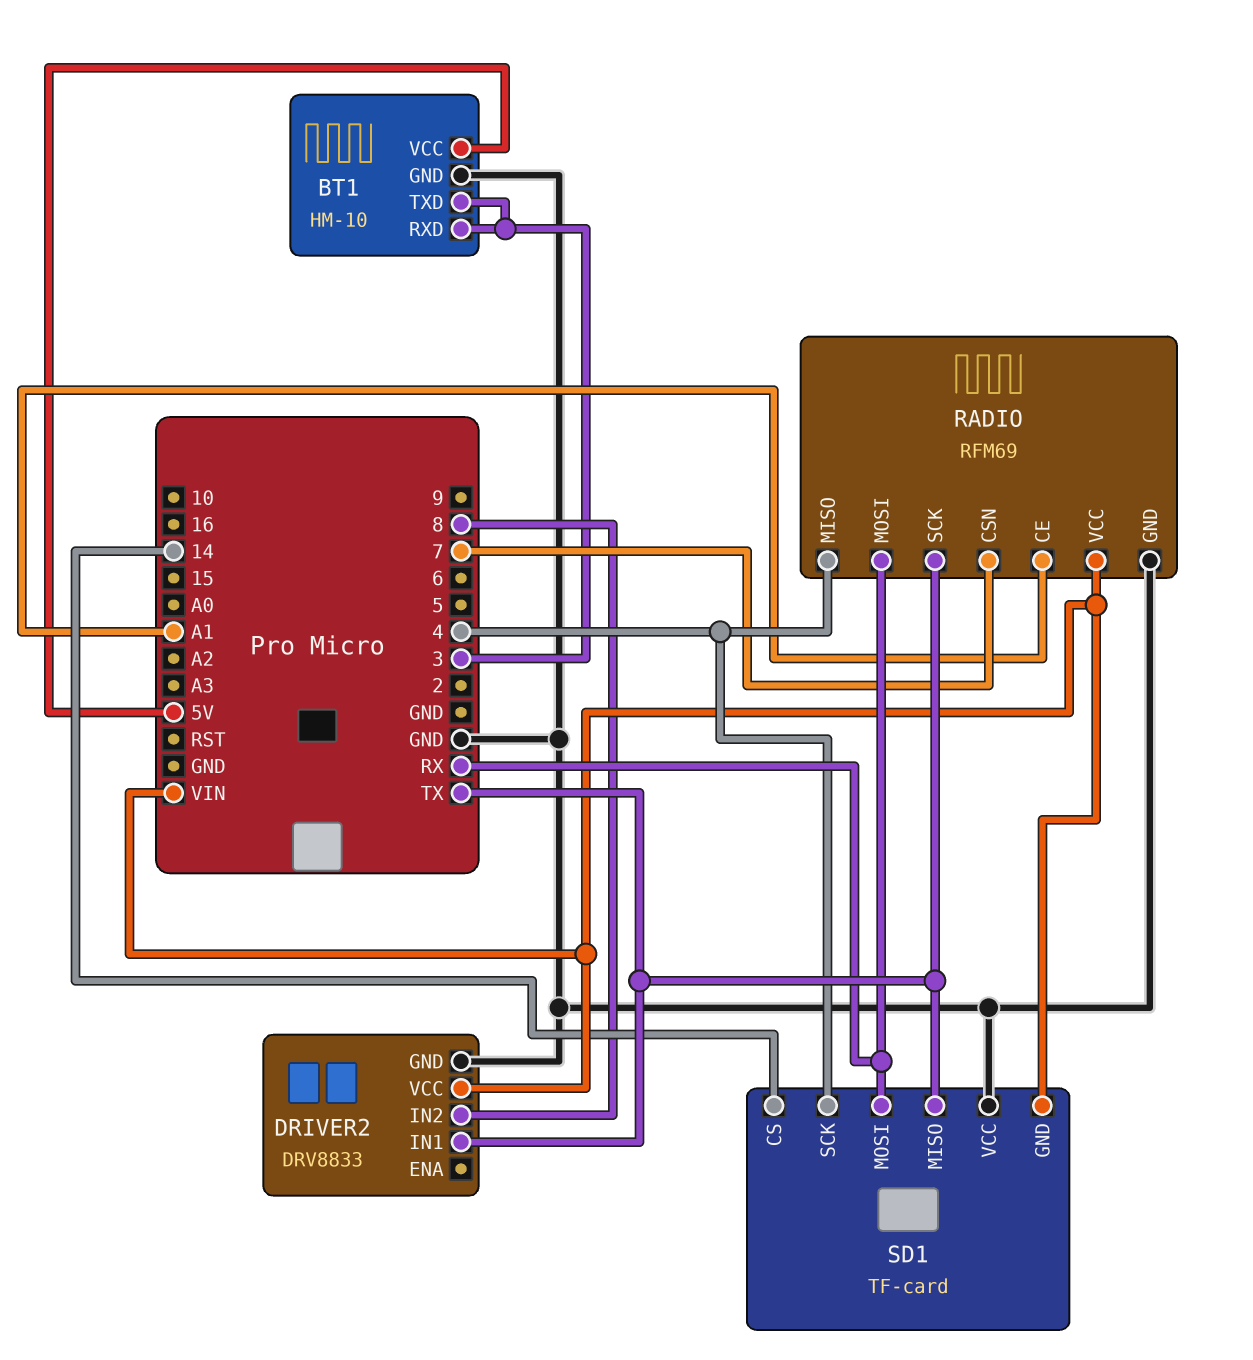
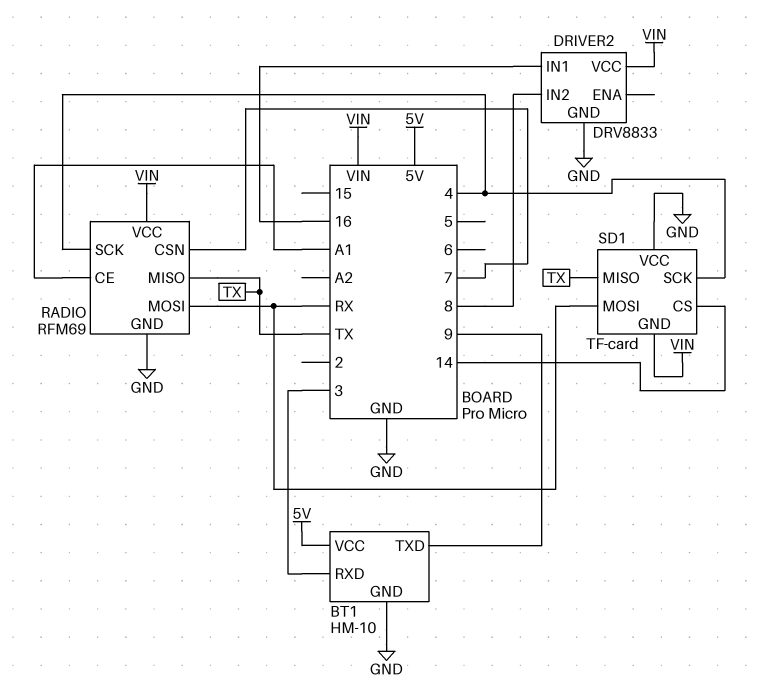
BT1 pin TXD: 3 -> 9
DRIVER2 pin IN1: TX -> 16
RADIO pin MISO: 4 -> TX
RADIO pin SCK: TX -> 4

